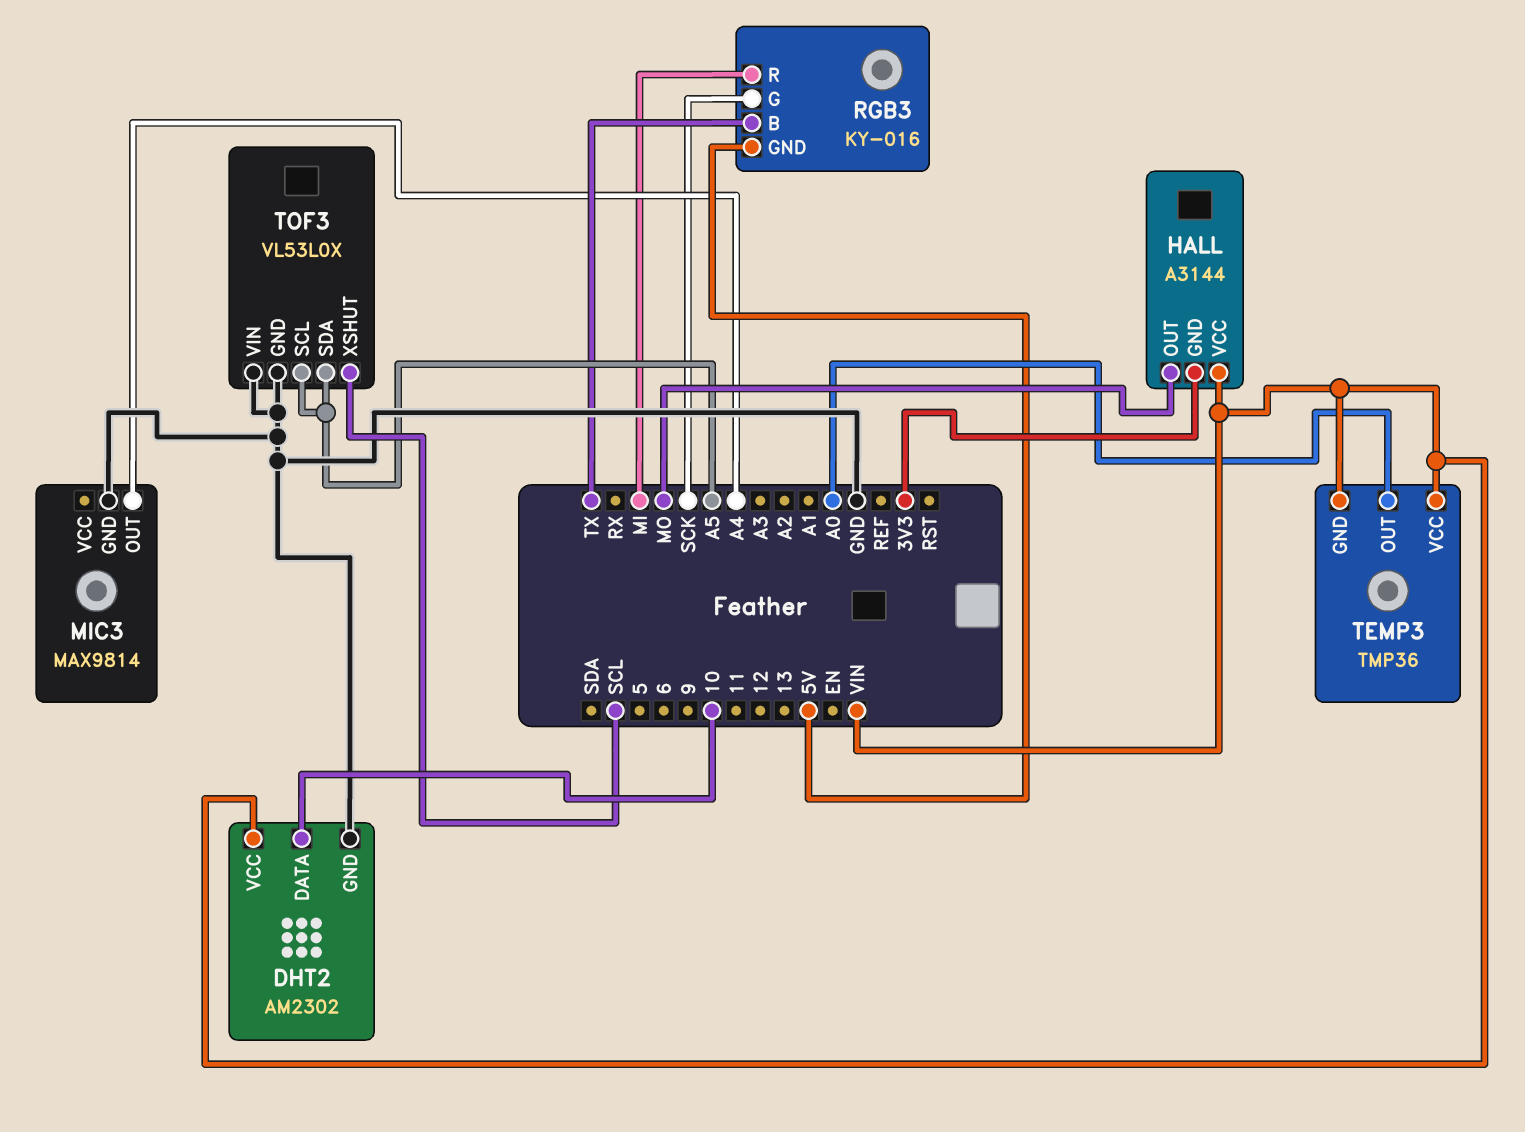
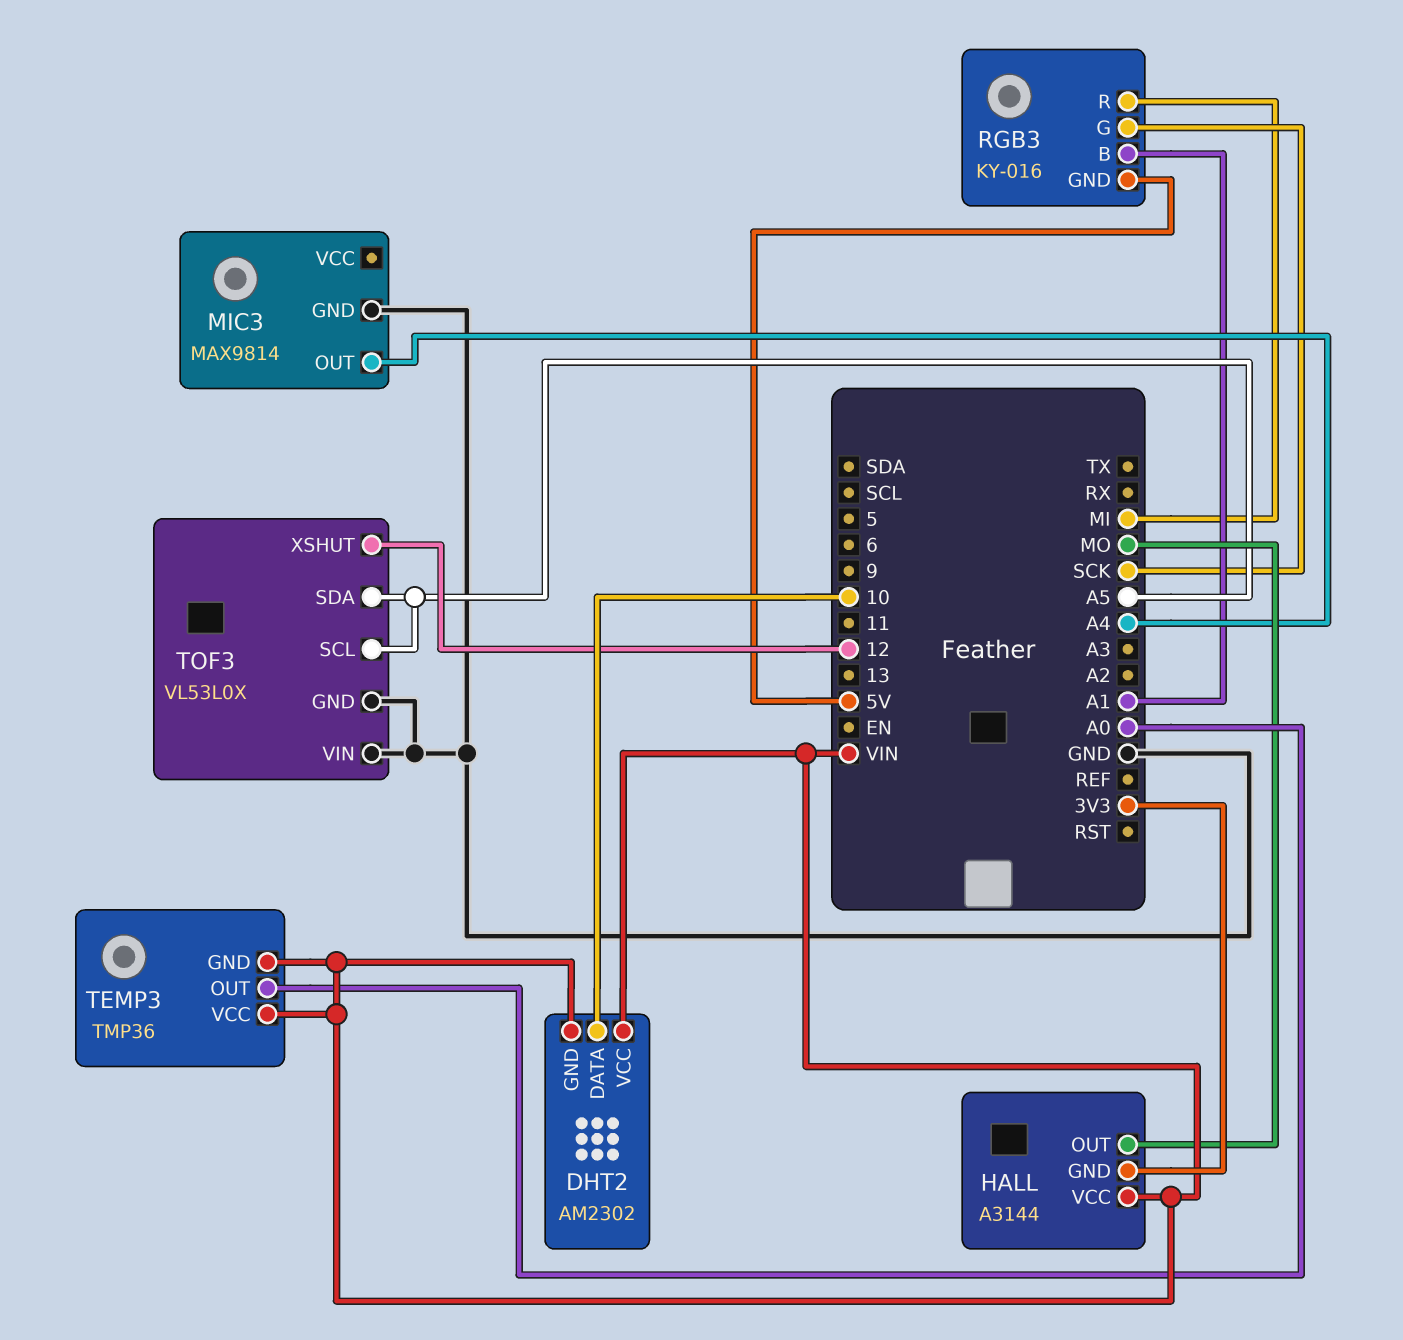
DHT2 pin GND: GND -> VIN
RGB3 pin B: TX -> A1
TOF3 pin XSHUT: SCL -> 12

